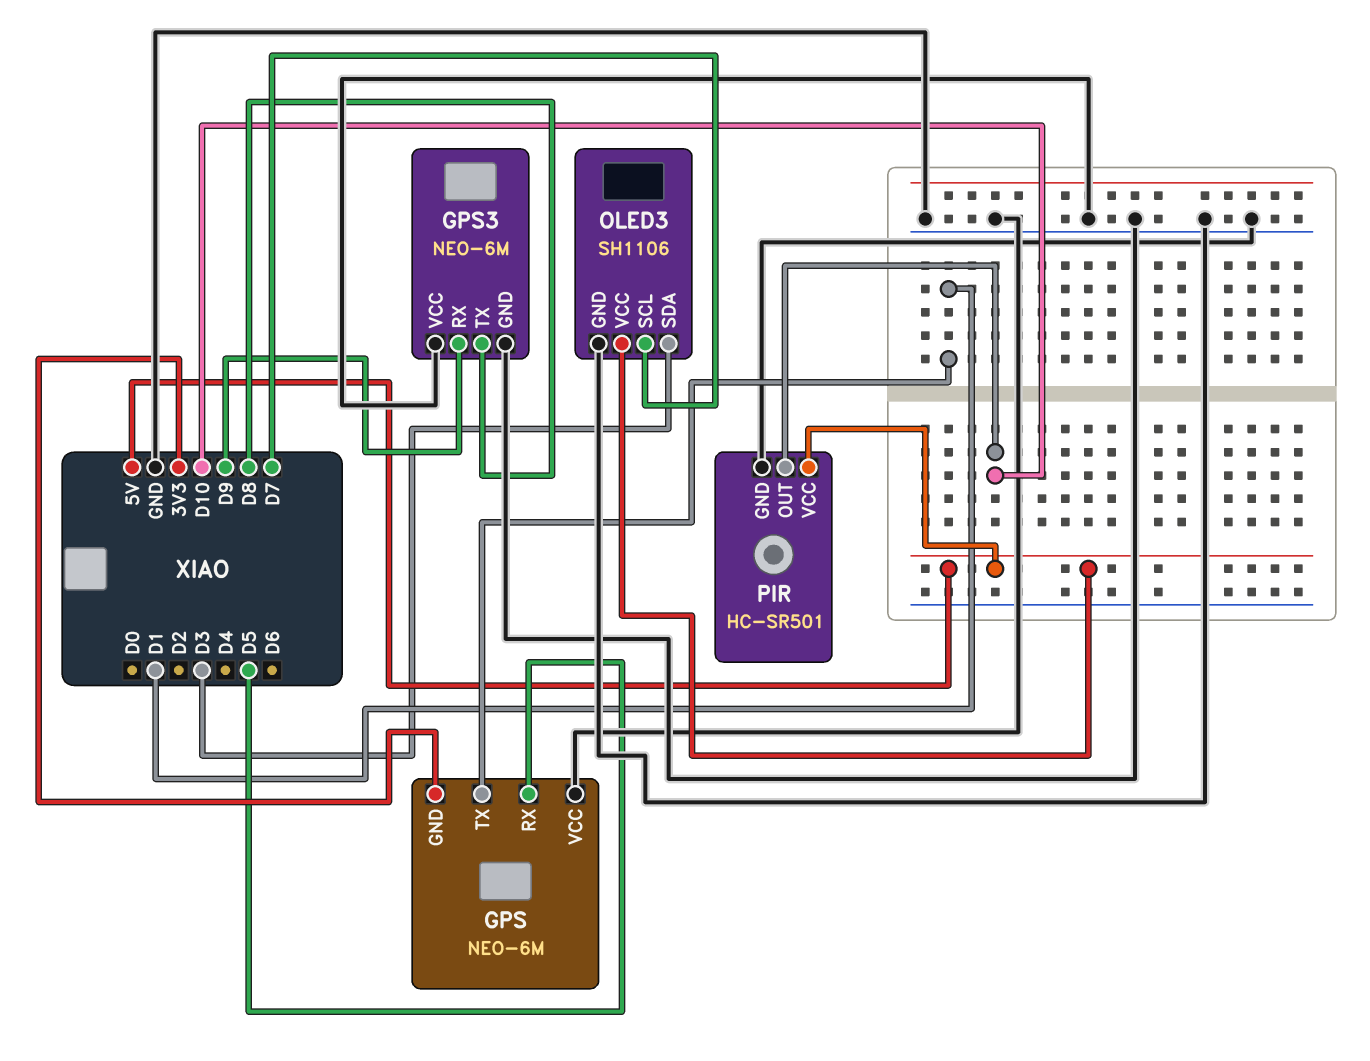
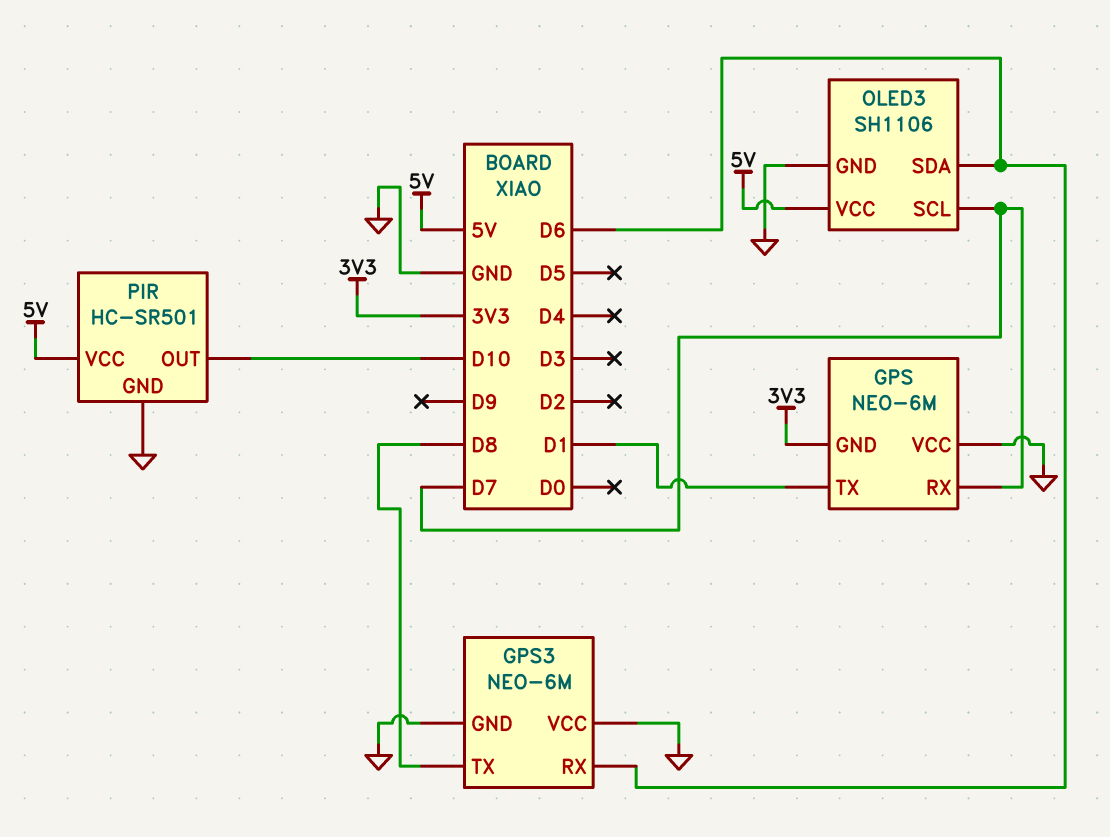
GPS pin RX: D5 -> D7
GPS3 pin RX: D9 -> D6
OLED3 pin SDA: D3 -> D6

